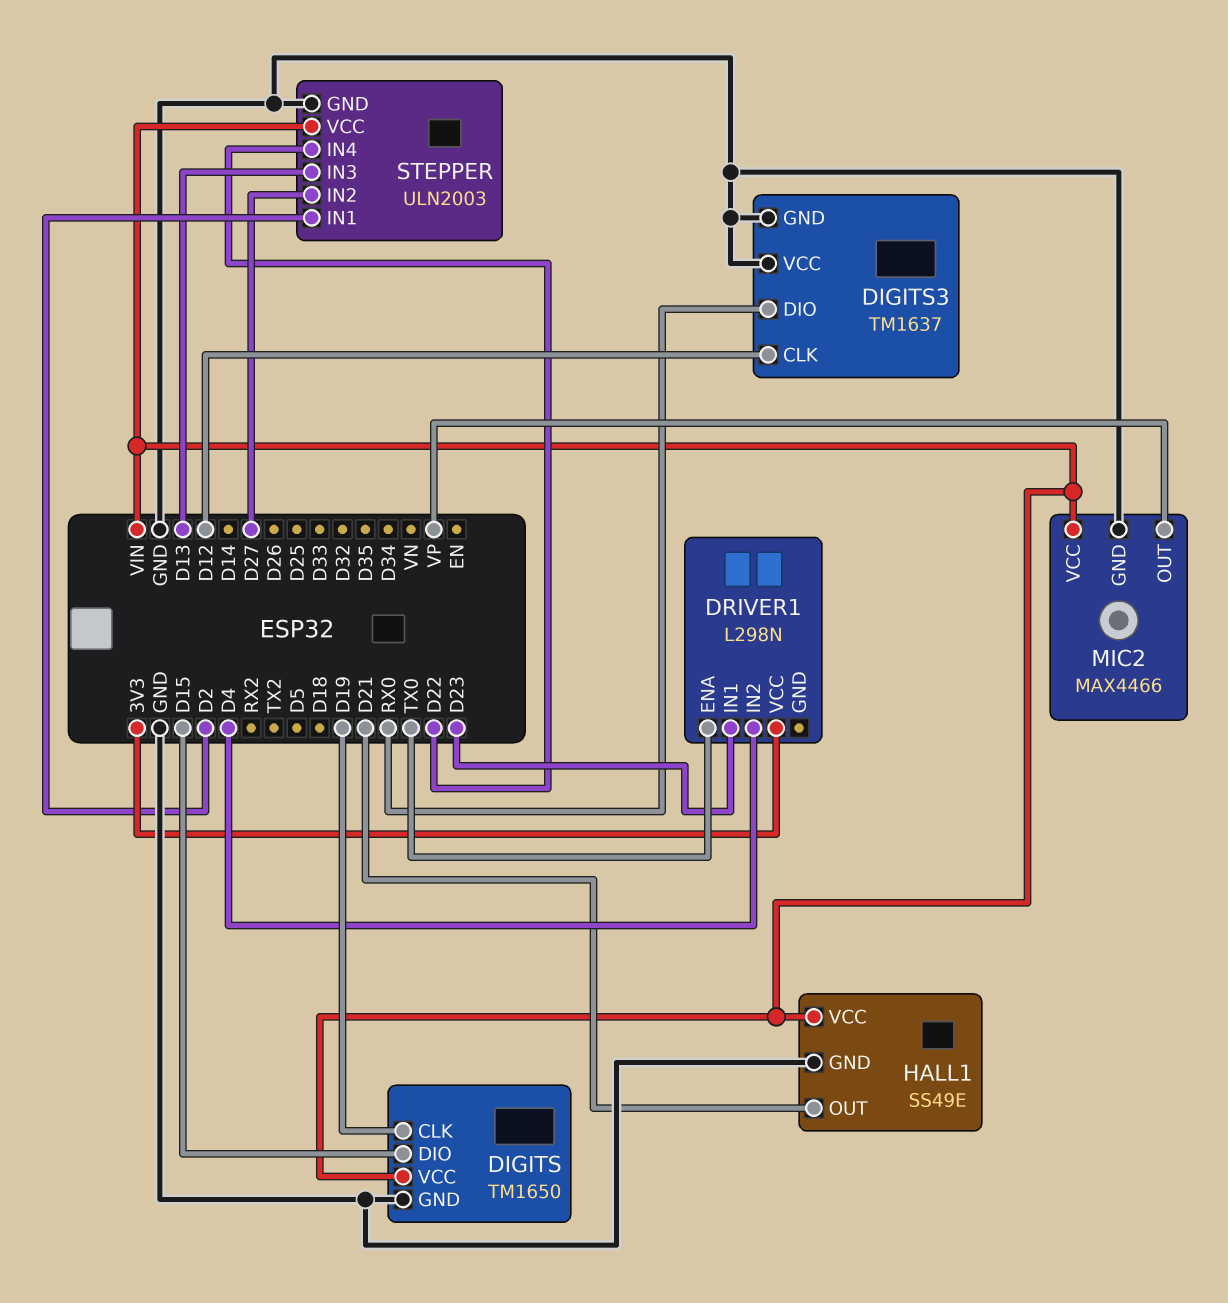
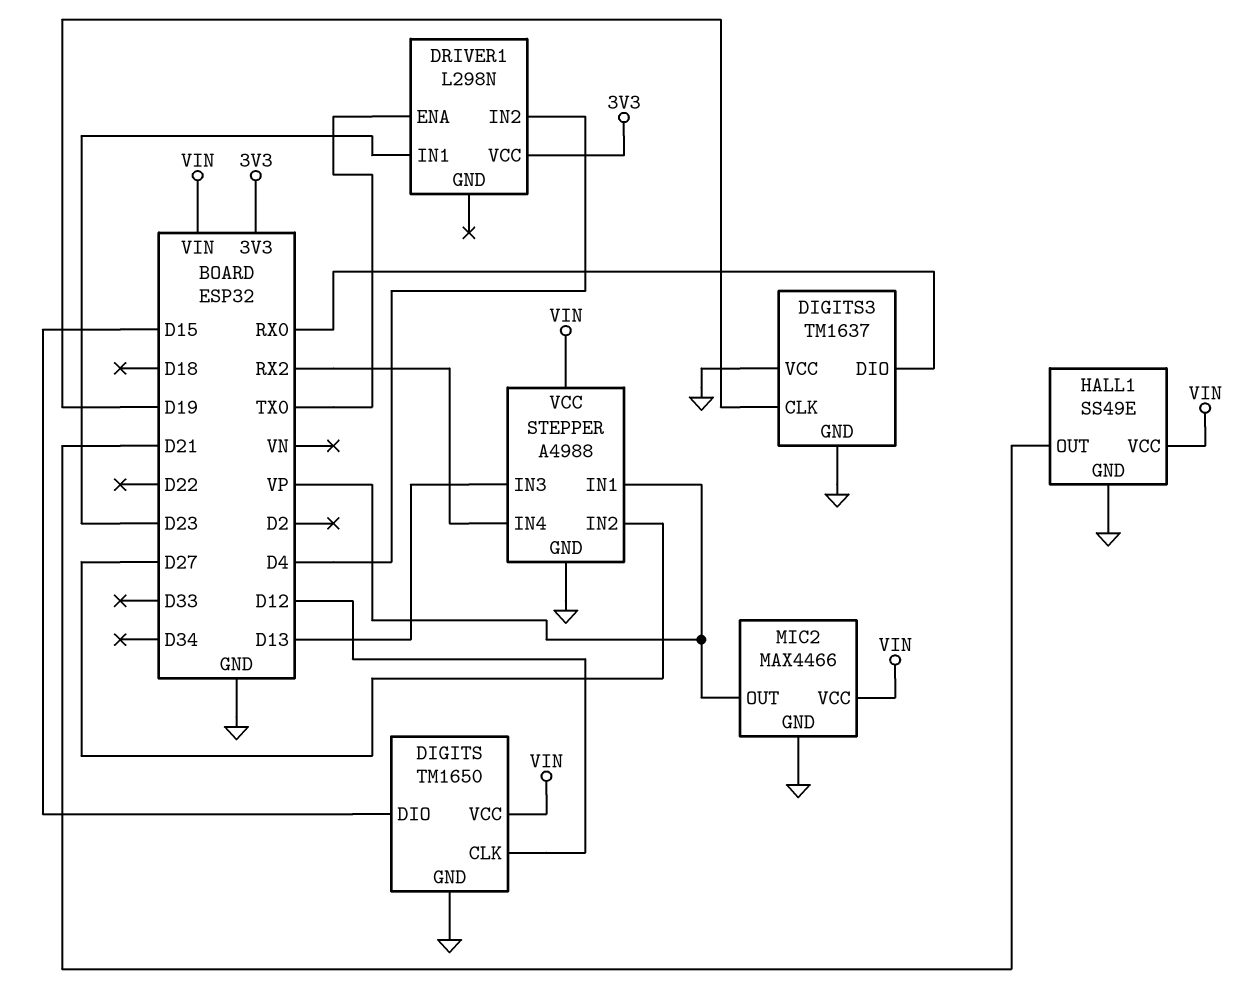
DIGITS pin CLK: D19 -> D12
DIGITS3 pin CLK: D12 -> D19
STEPPER: ULN2003 -> A4988
STEPPER pin IN1: D2 -> VP
STEPPER pin IN4: D22 -> RX2

